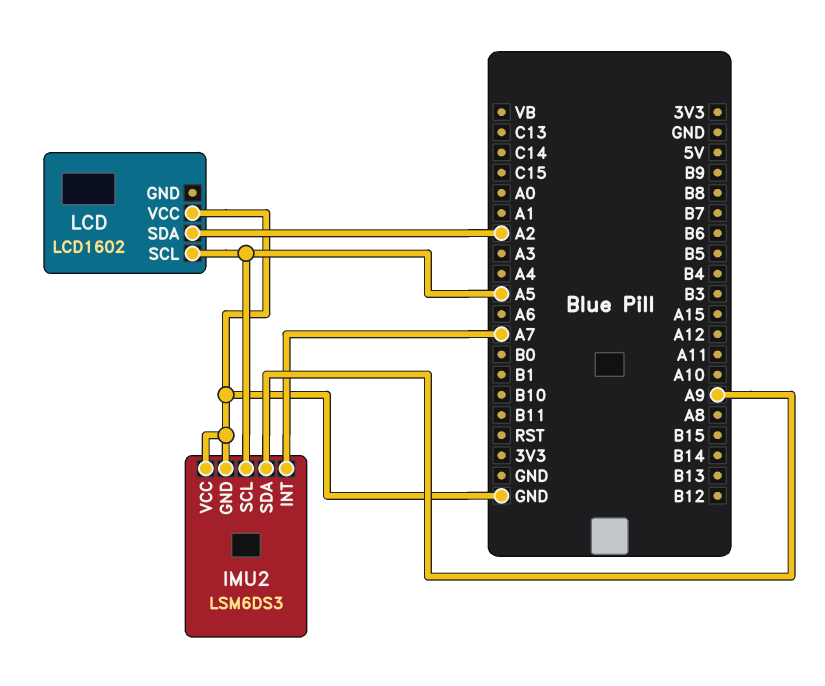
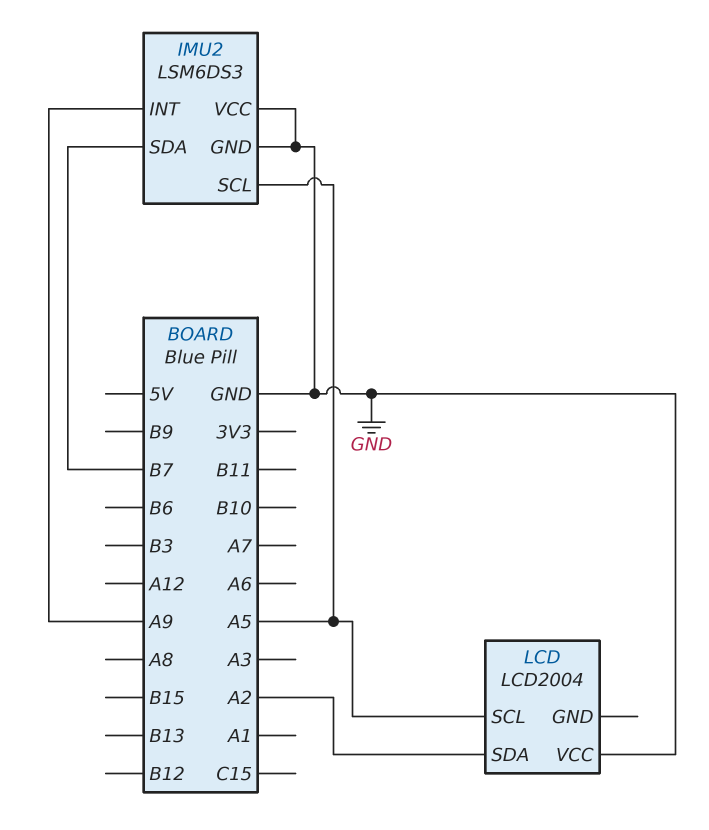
IMU2 pin INT: A7 -> A9
IMU2 pin SDA: A9 -> B7
LCD: LCD1602 -> LCD2004

